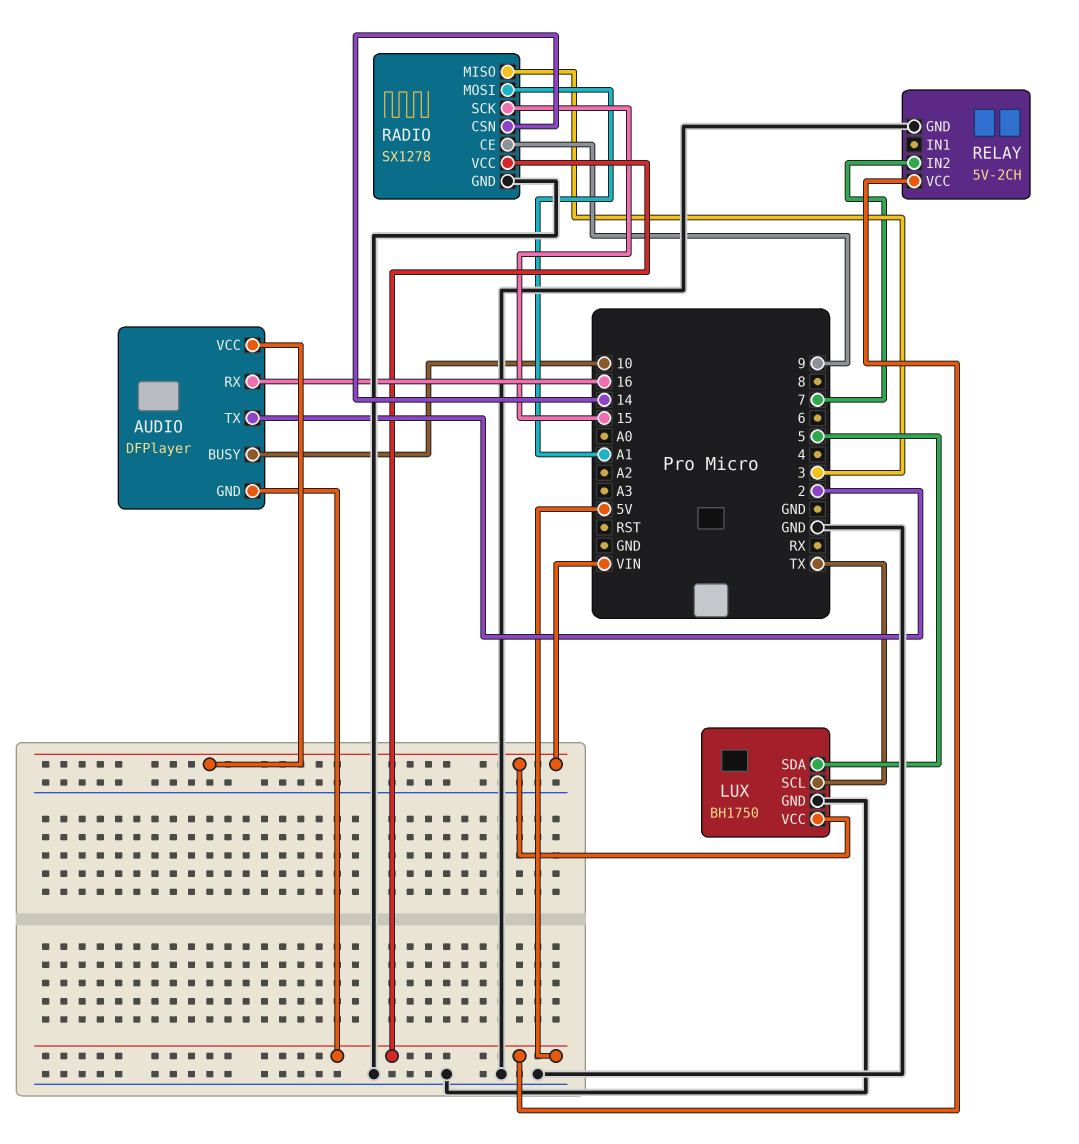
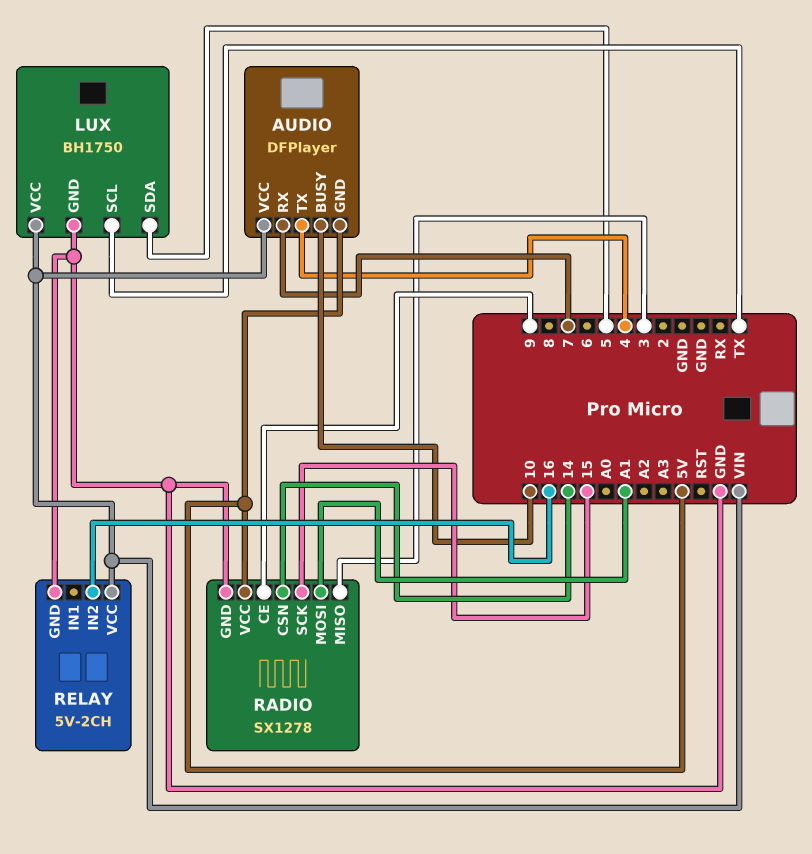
AUDIO pin RX: 16 -> 7
AUDIO pin TX: 2 -> 4
RELAY pin IN2: 7 -> 16
RELAY pin VCC: 5V -> VIN

